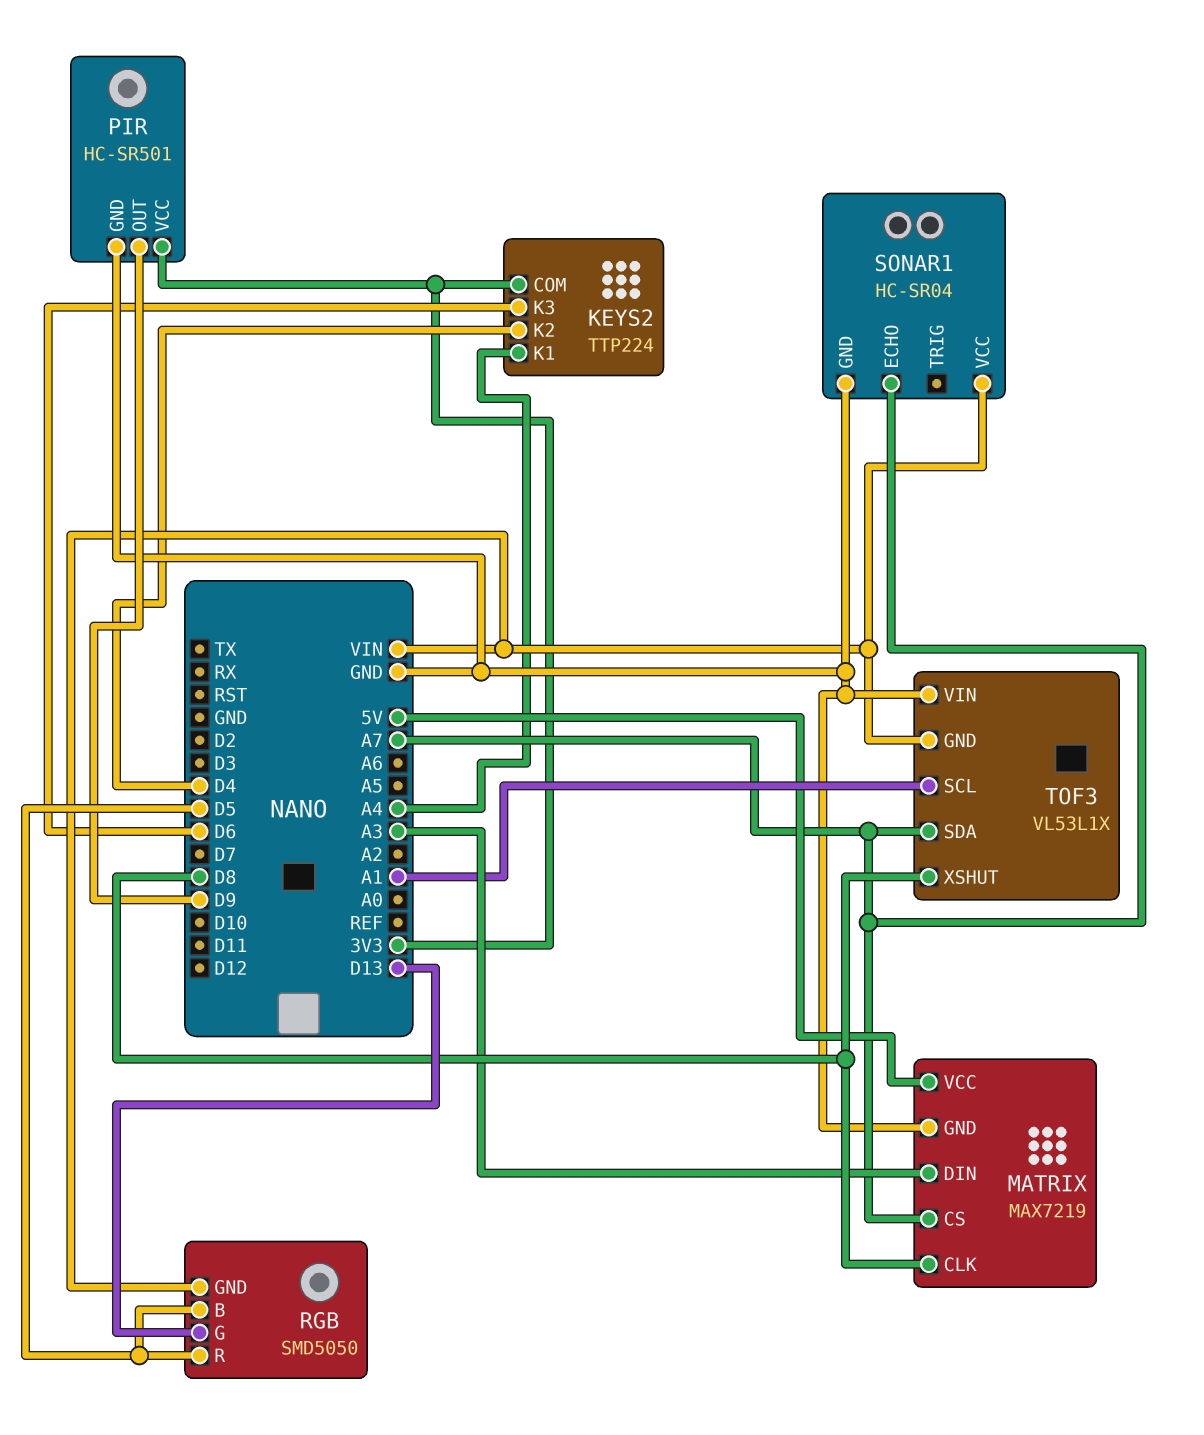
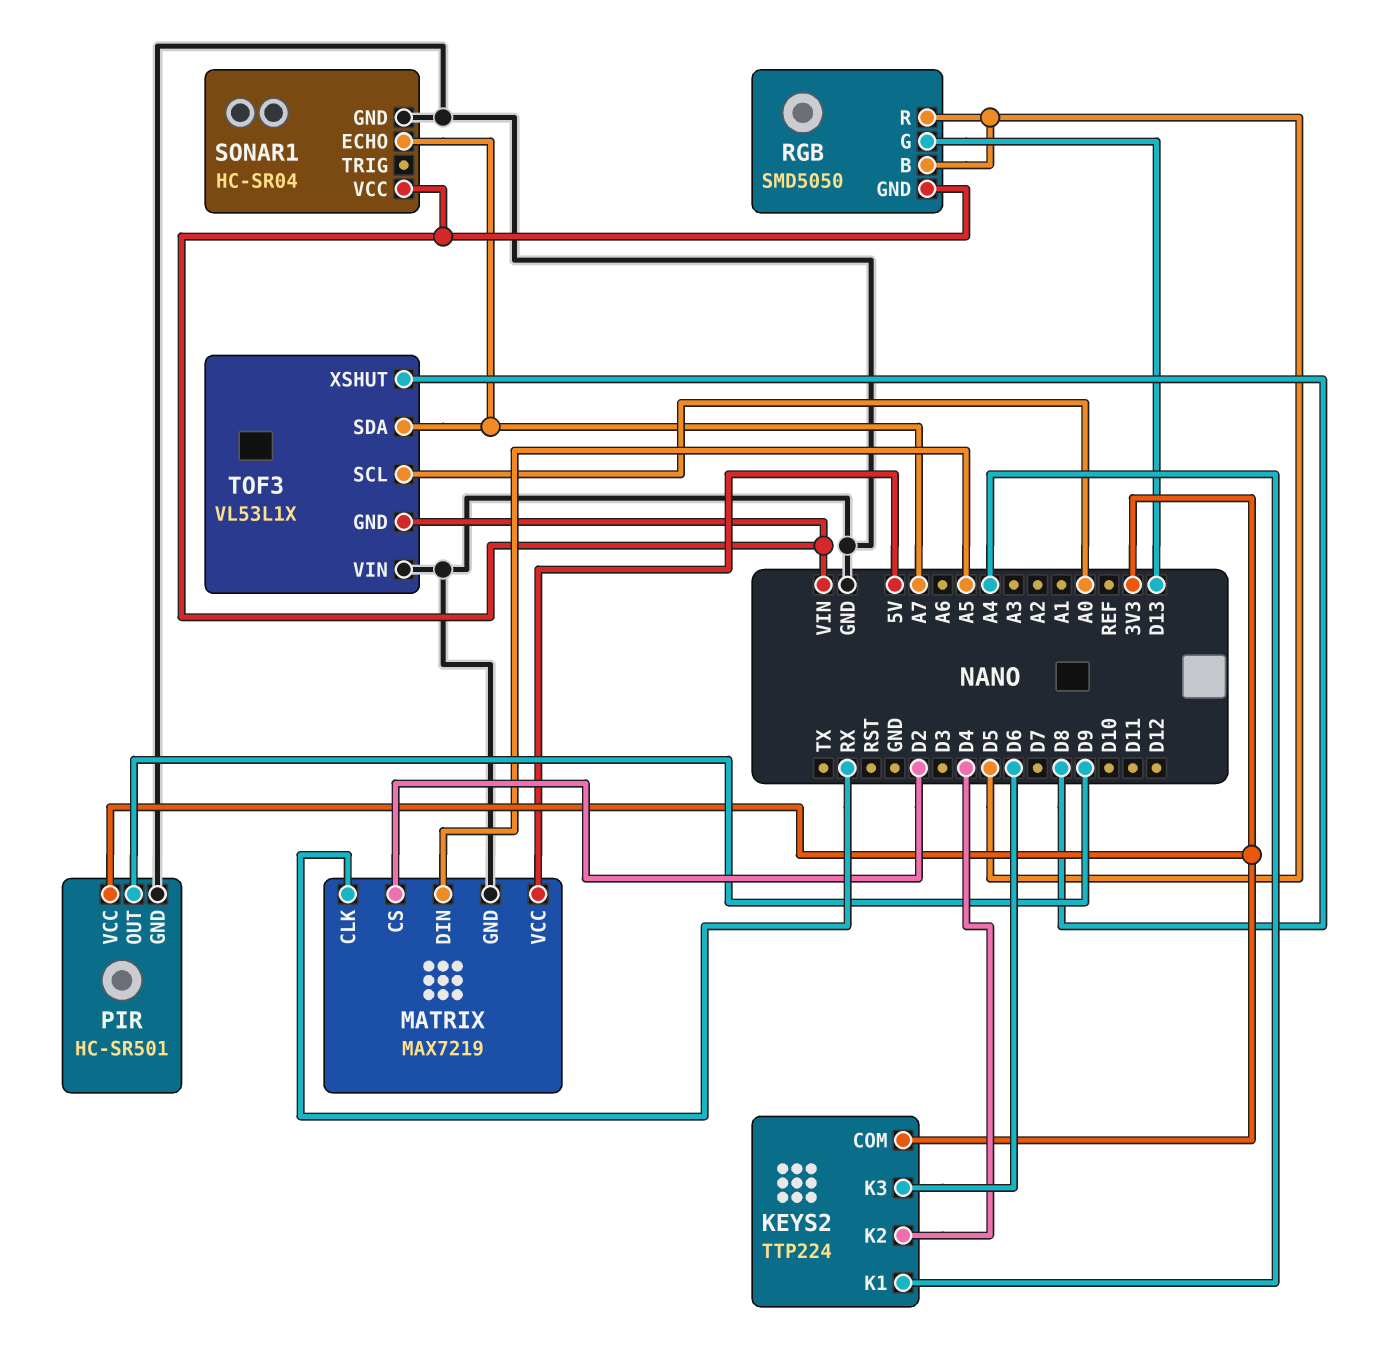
MATRIX pin CLK: D8 -> RX
MATRIX pin CS: A7 -> D2
MATRIX pin DIN: A3 -> A5
TOF3 pin SCL: A1 -> A0

